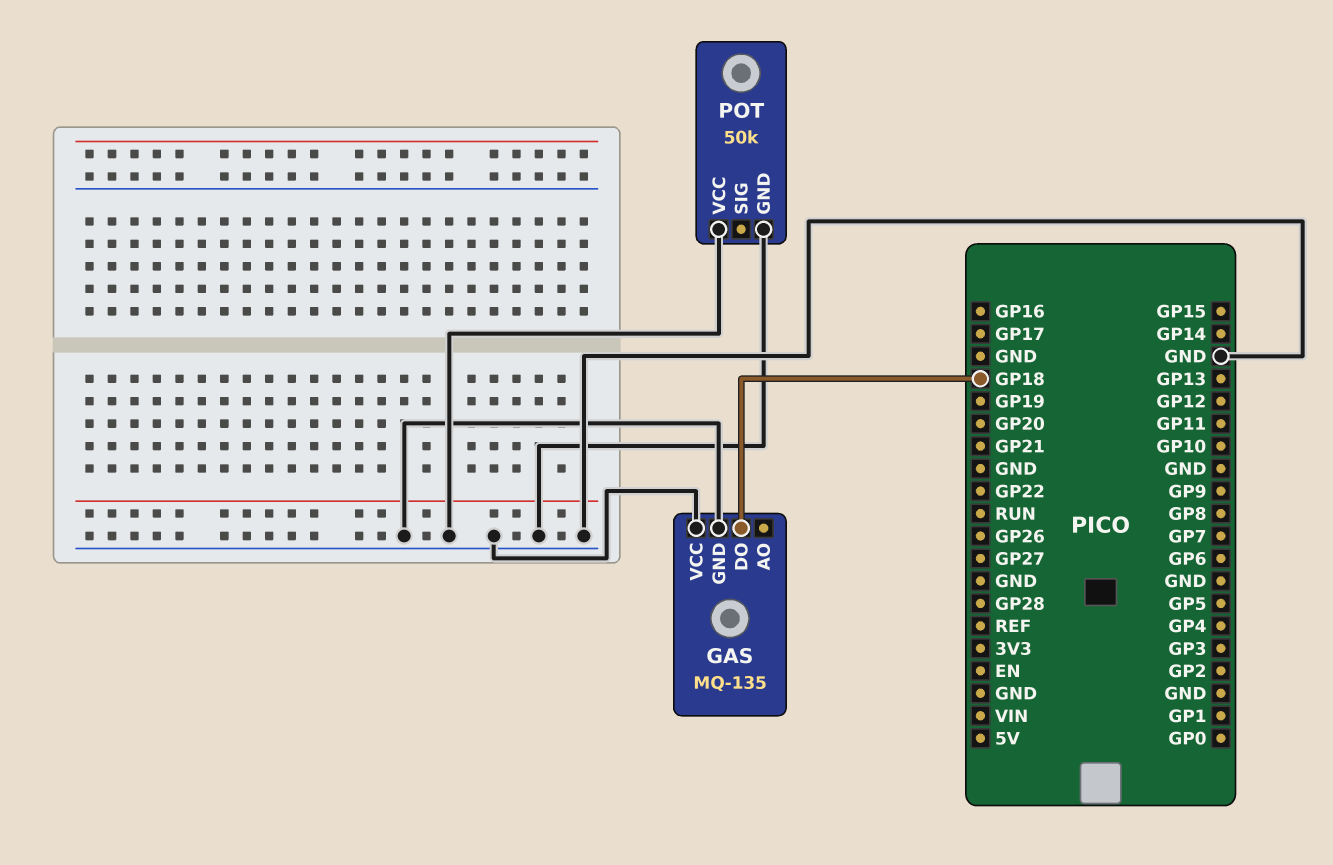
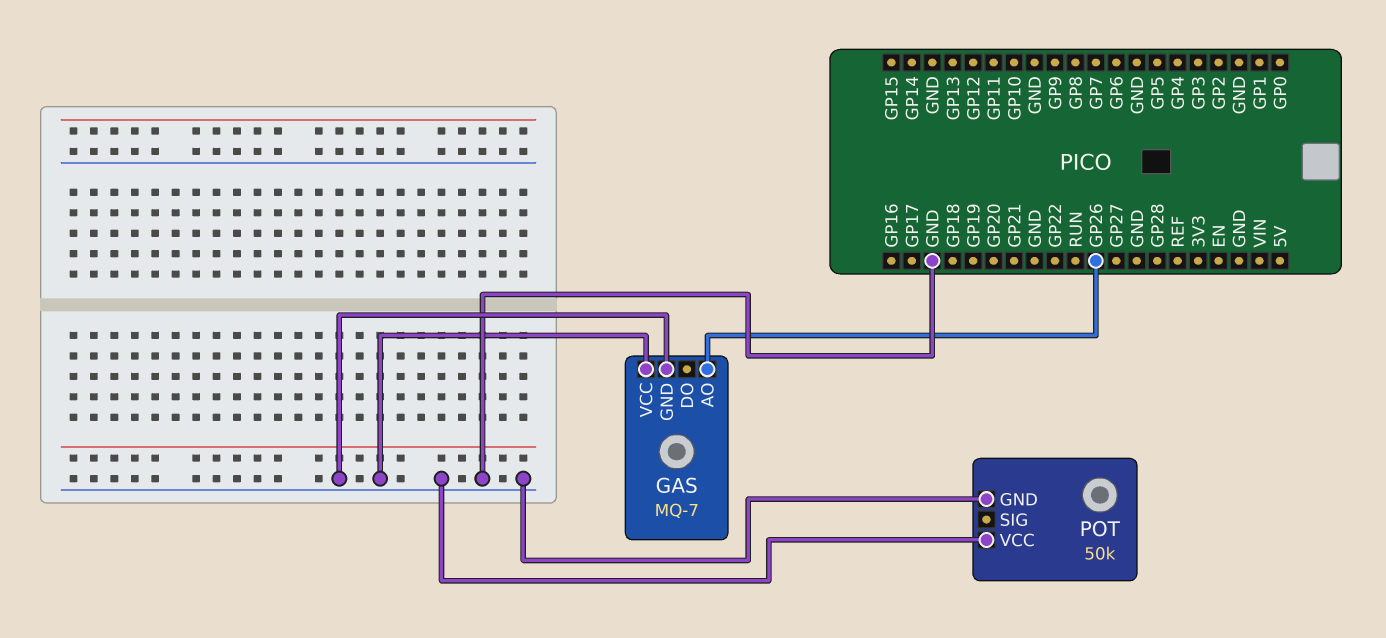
GAS: MQ-135 -> MQ-7
GAS pin AO: none -> GP26
GAS pin DO: GP18 -> none

